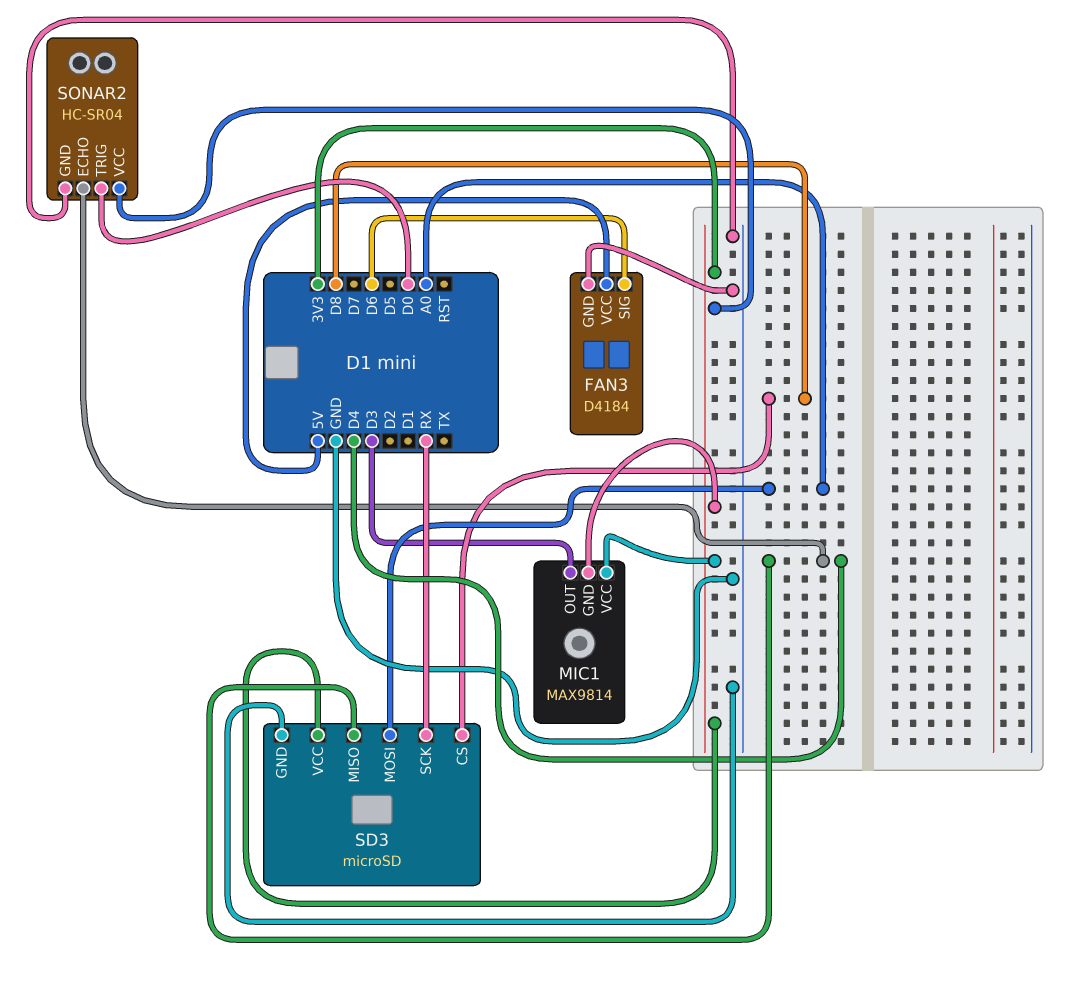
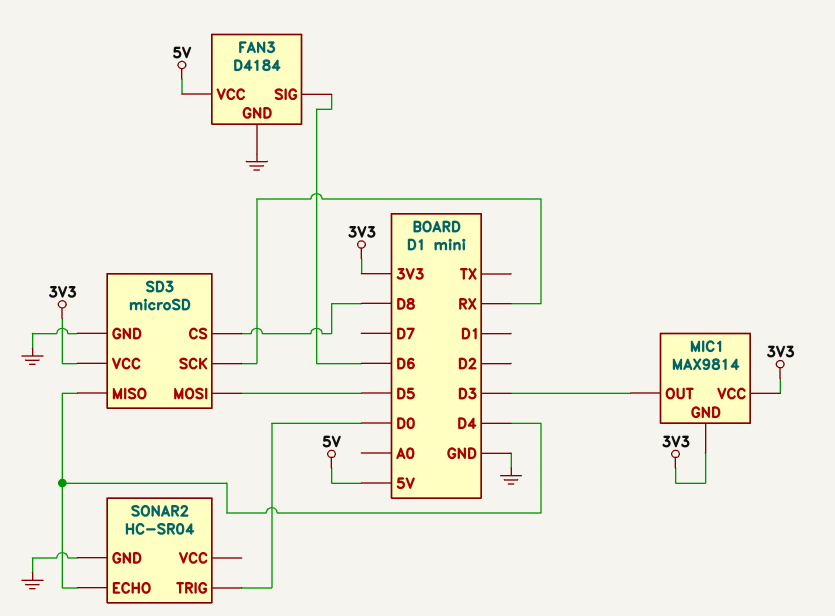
SD3 pin MOSI: A0 -> D5
SONAR2 pin VCC: 3V3 -> none

